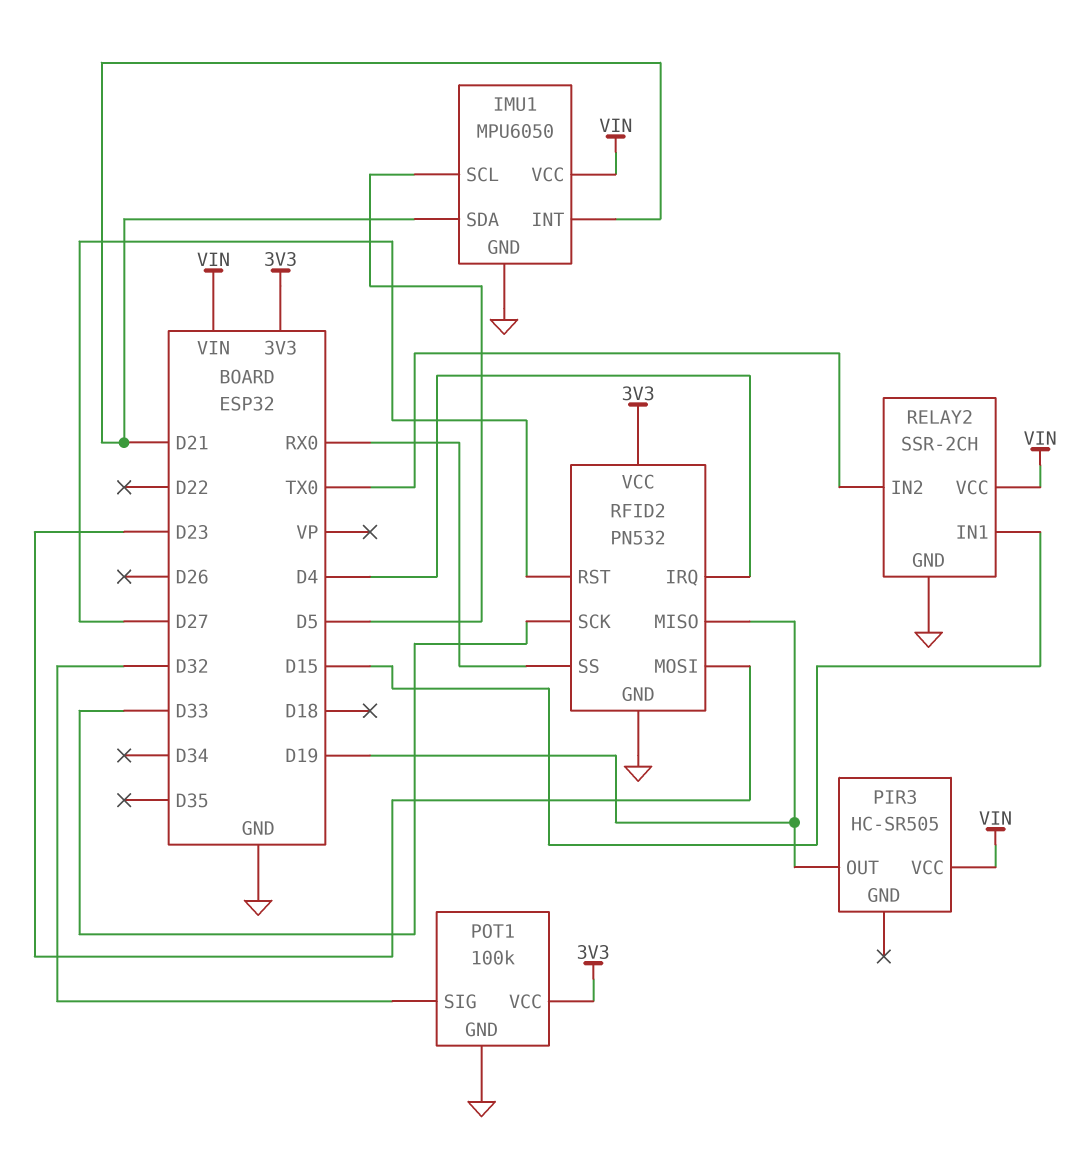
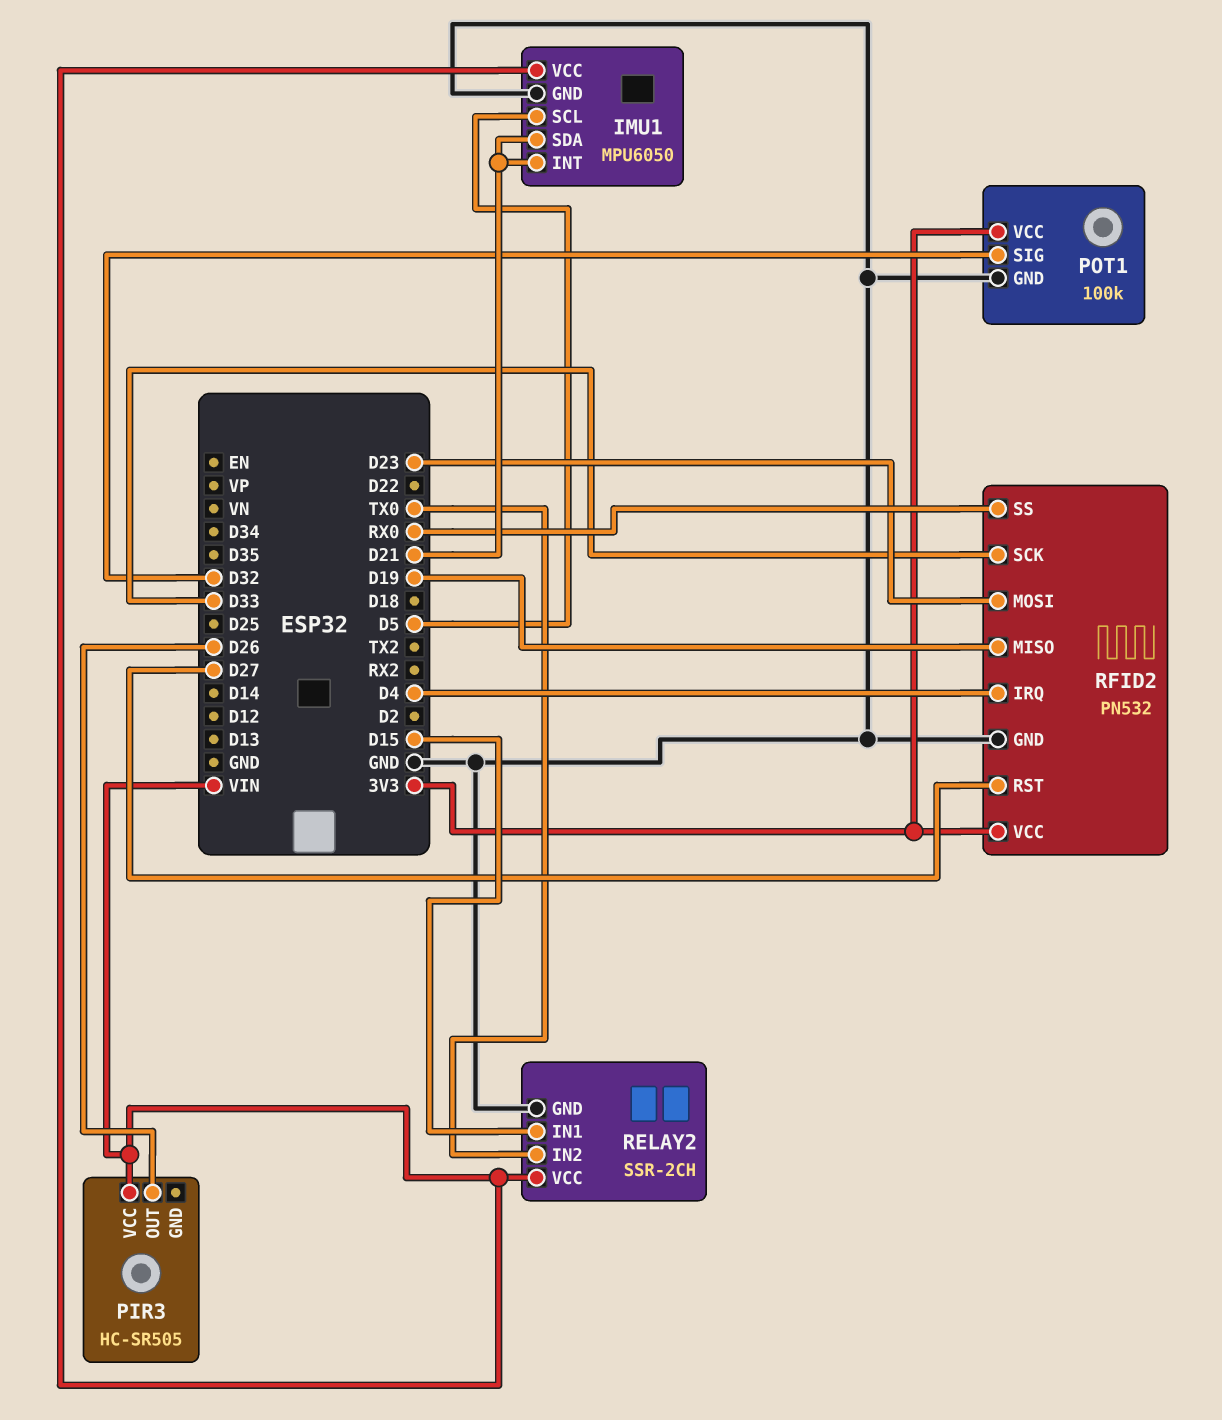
PIR3 pin OUT: D19 -> D26

